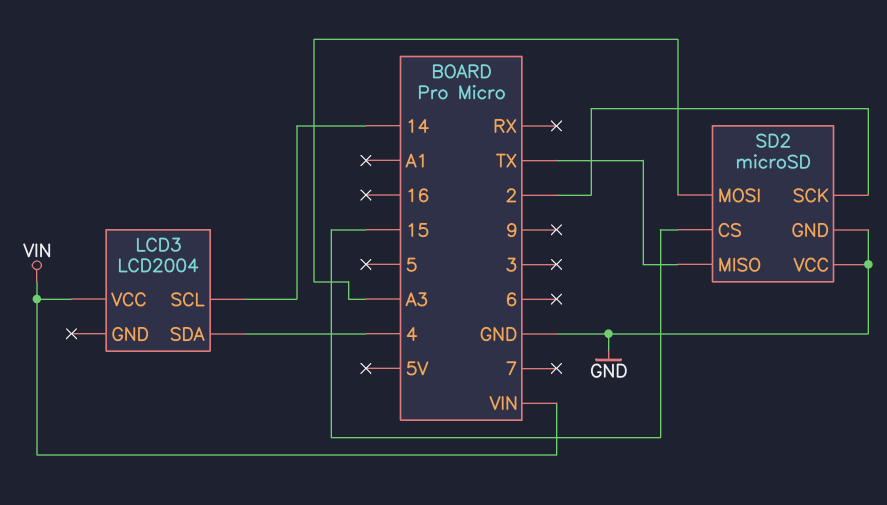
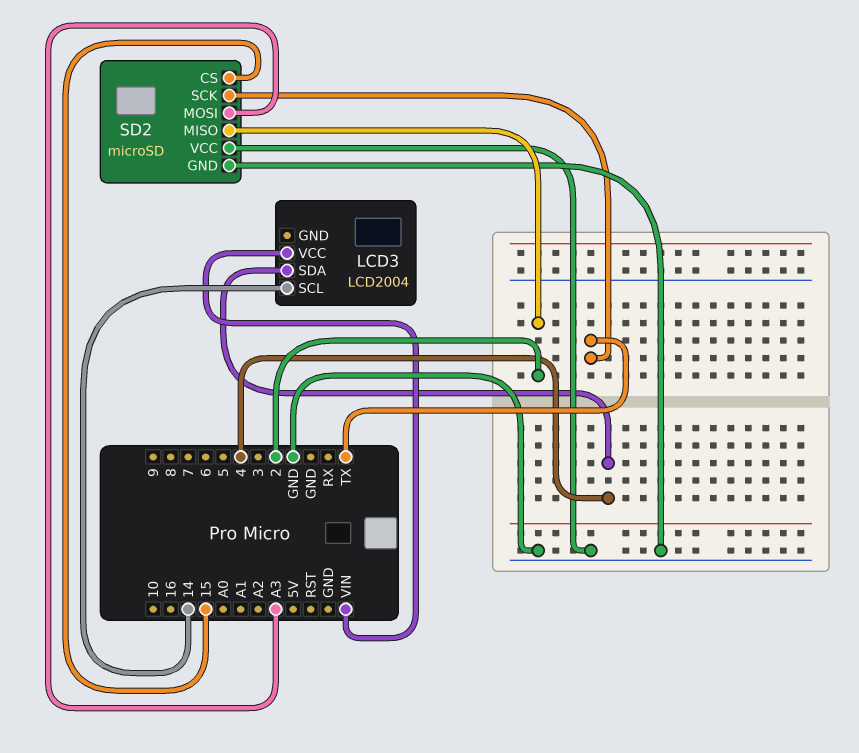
SD2 pin MISO: TX -> 2
SD2 pin SCK: 2 -> TX

